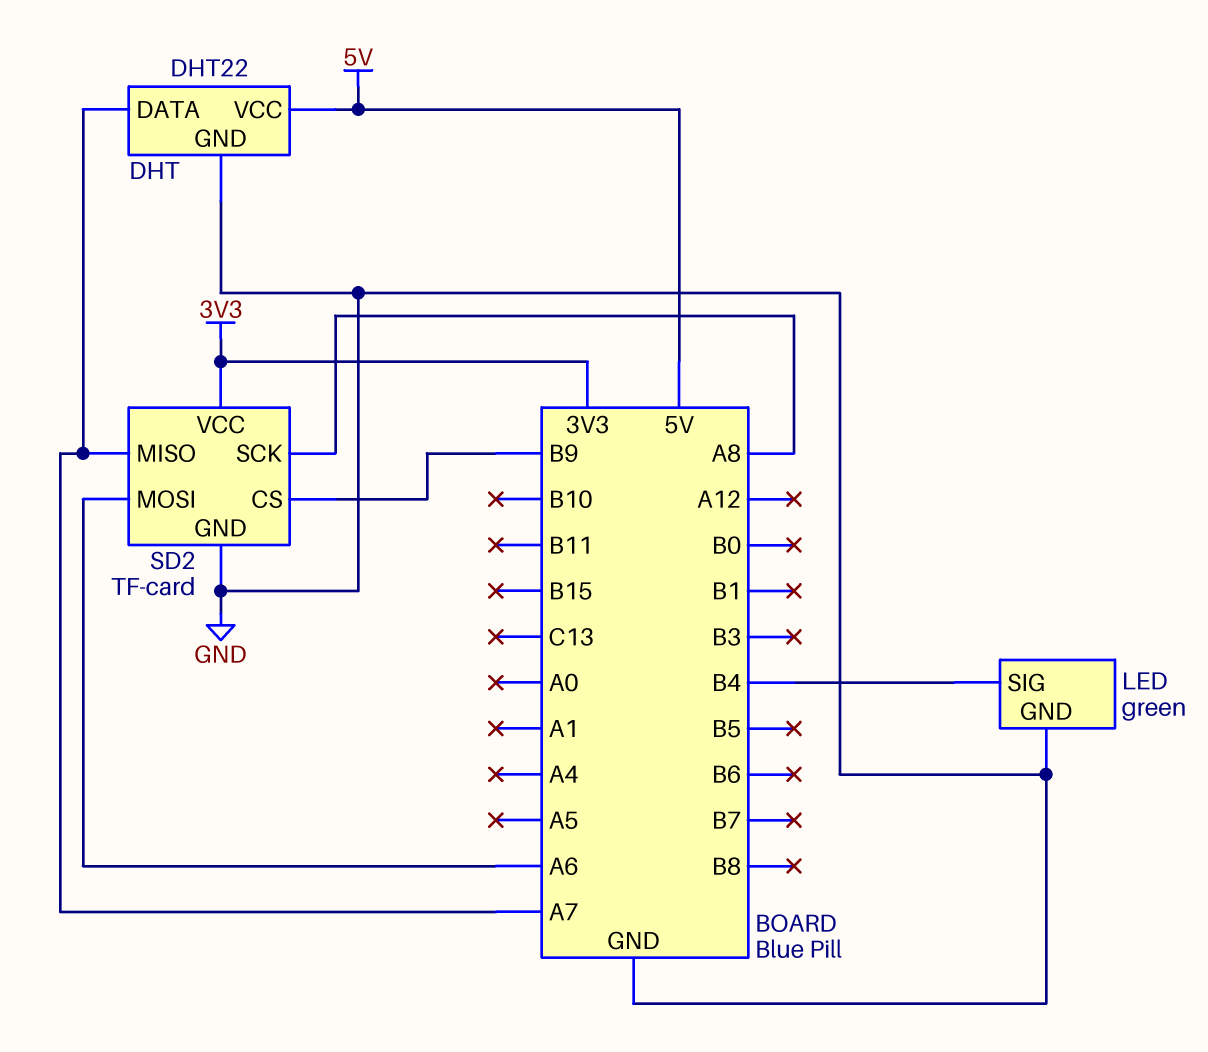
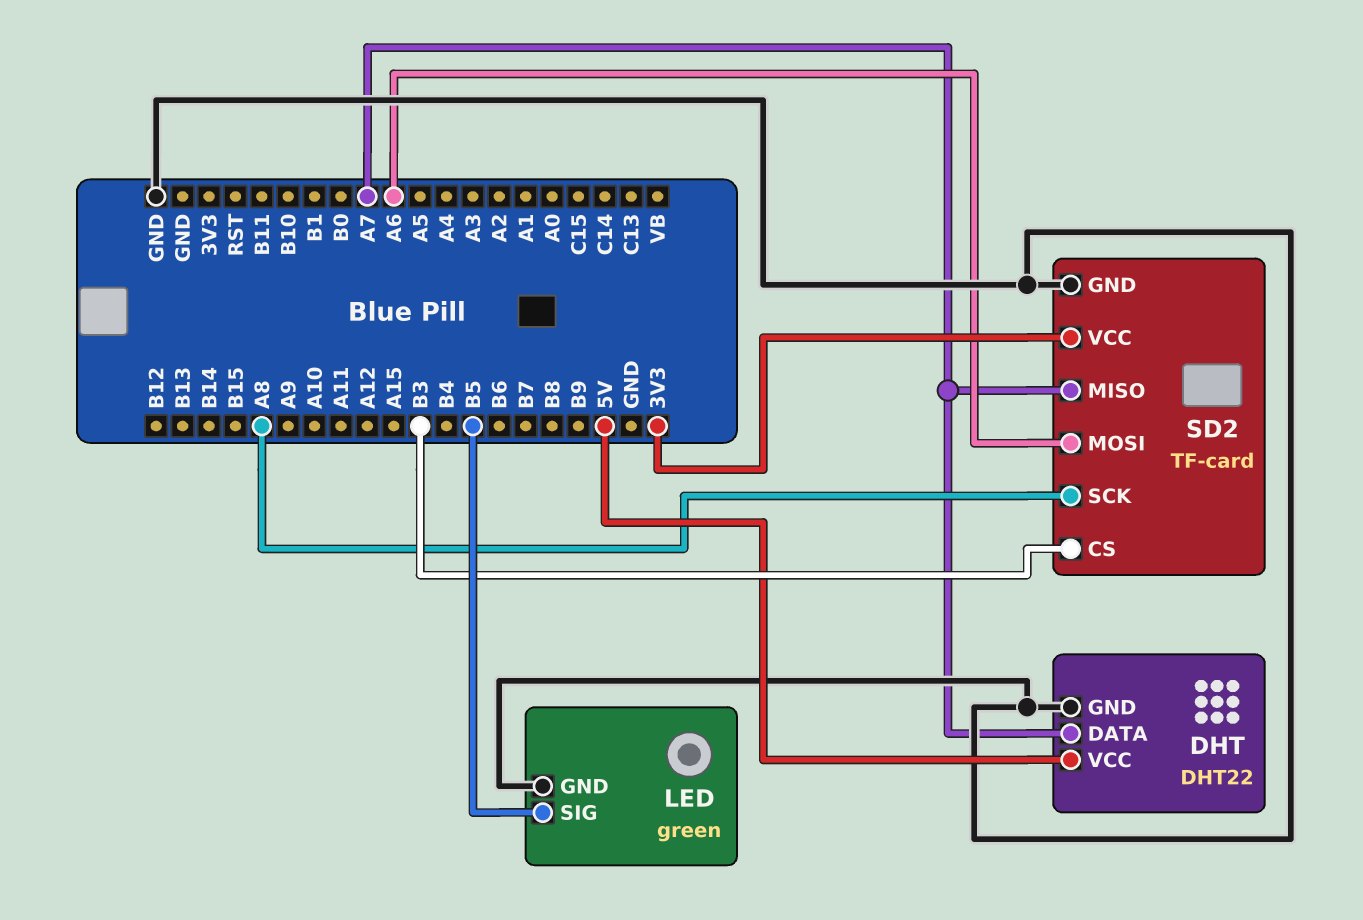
LED pin SIG: B4 -> B5
SD2 pin CS: B9 -> B3

